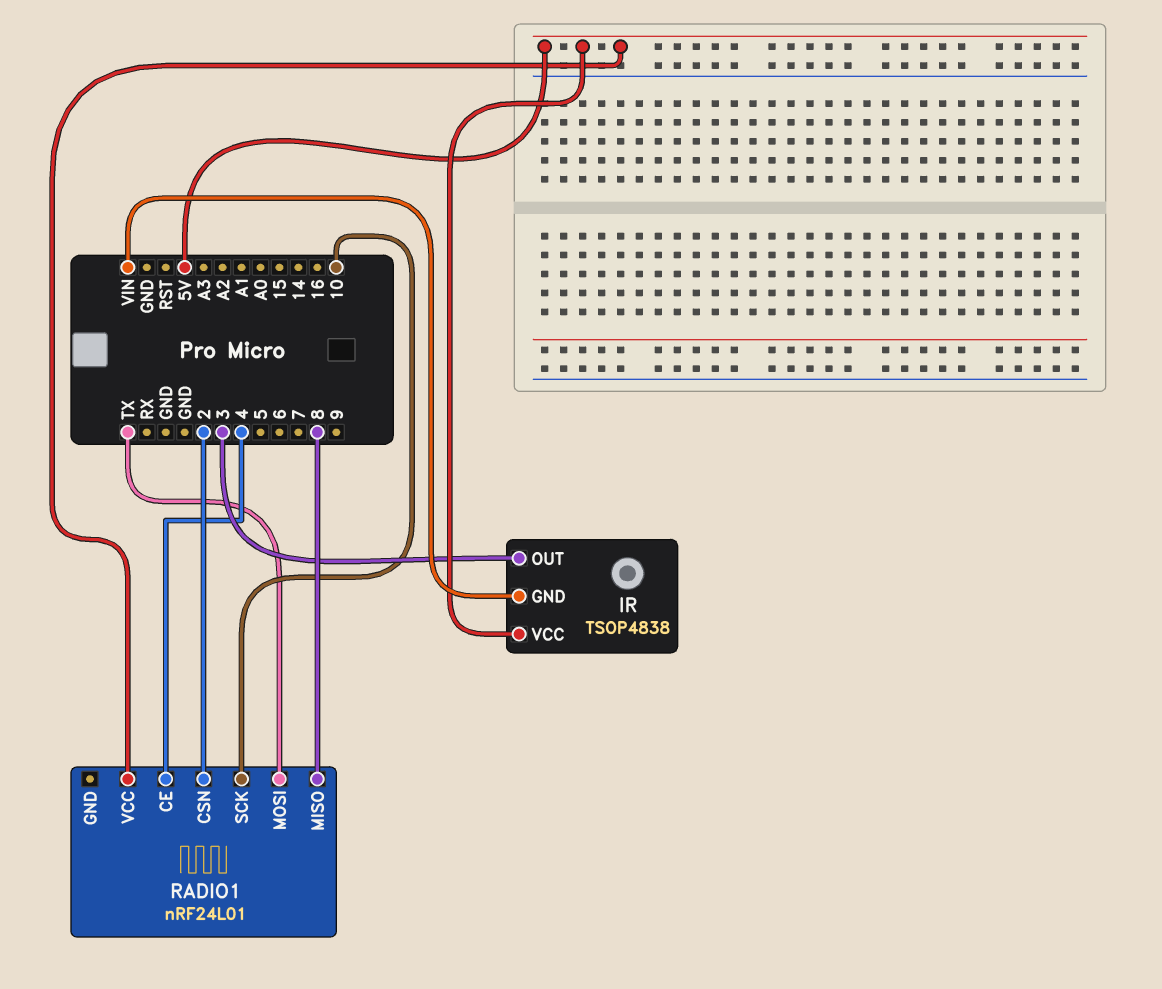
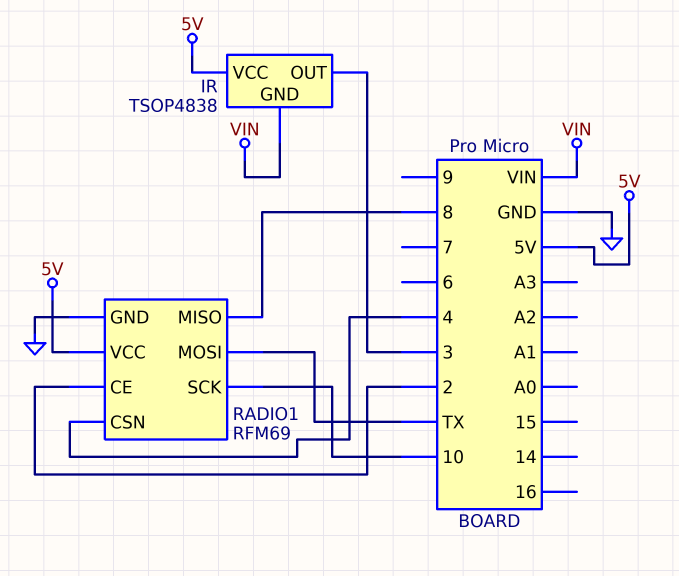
RADIO1: nRF24L01 -> RFM69
RADIO1 pin CE: 4 -> 2
RADIO1 pin CSN: 2 -> 4
RADIO1 pin GND: none -> GND

